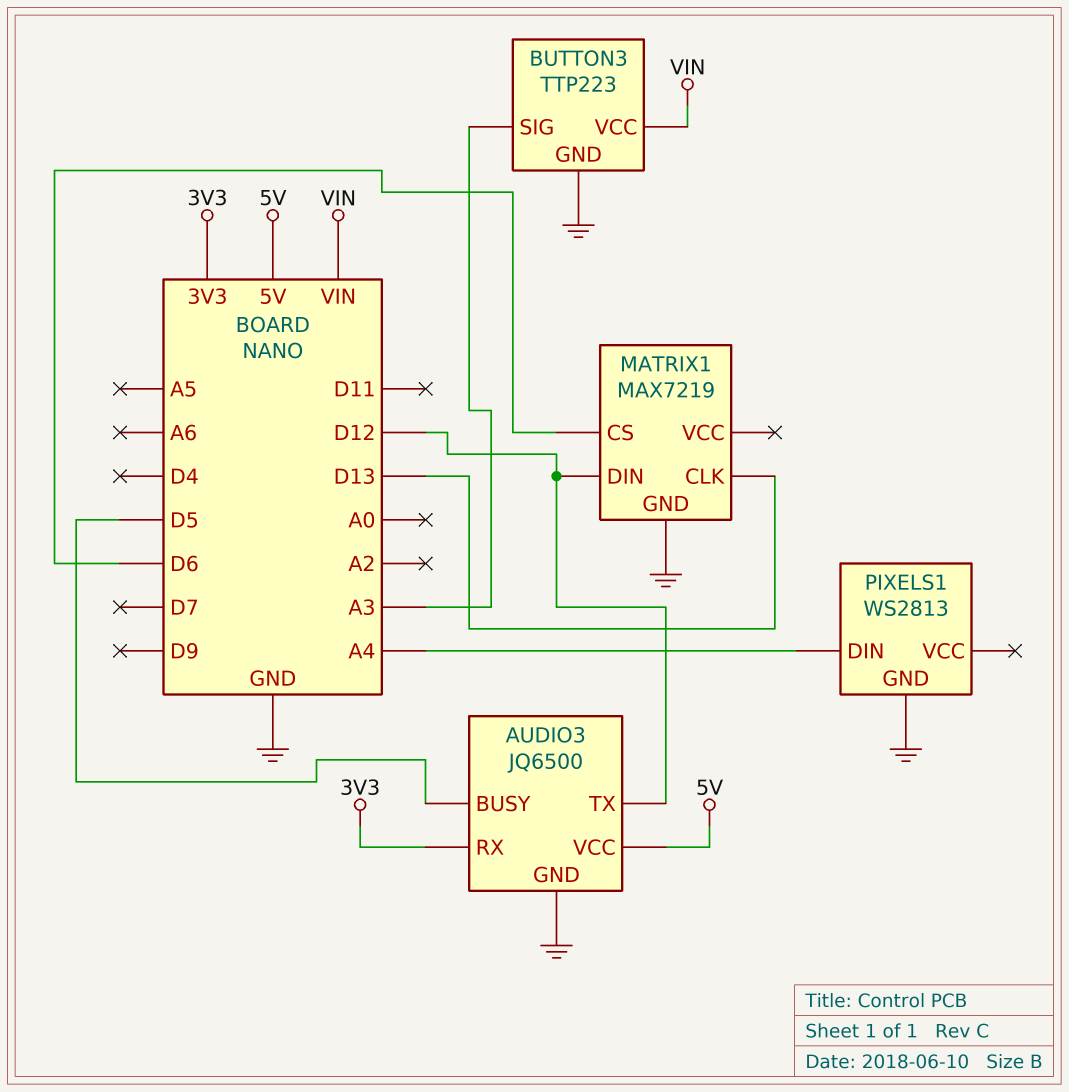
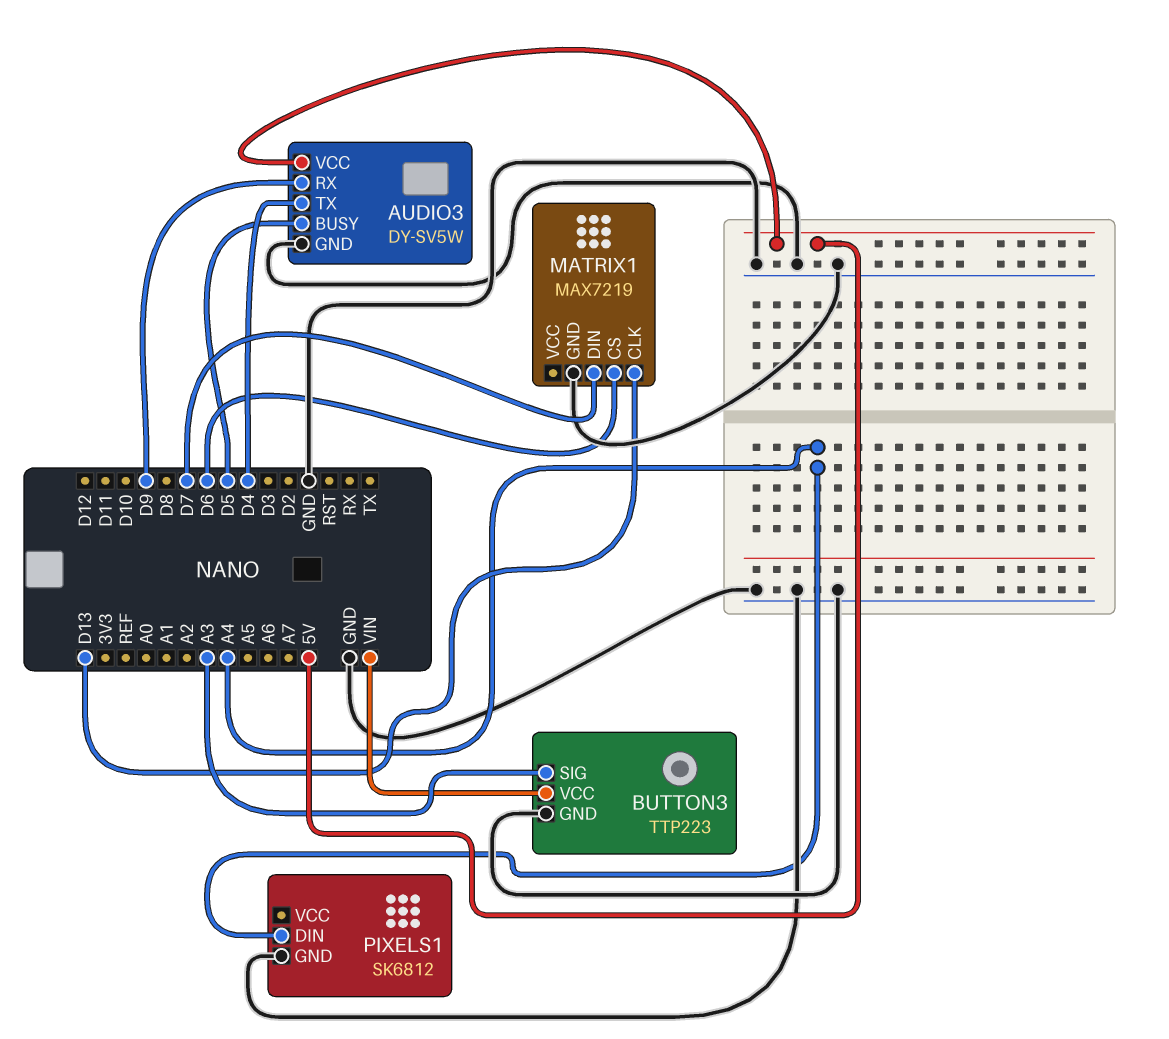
AUDIO3: JQ6500 -> DY-SV5W
AUDIO3 pin RX: 3V3 -> D9
AUDIO3 pin TX: D12 -> D4
MATRIX1 pin DIN: D12 -> D7
PIXELS1: WS2813 -> SK6812

